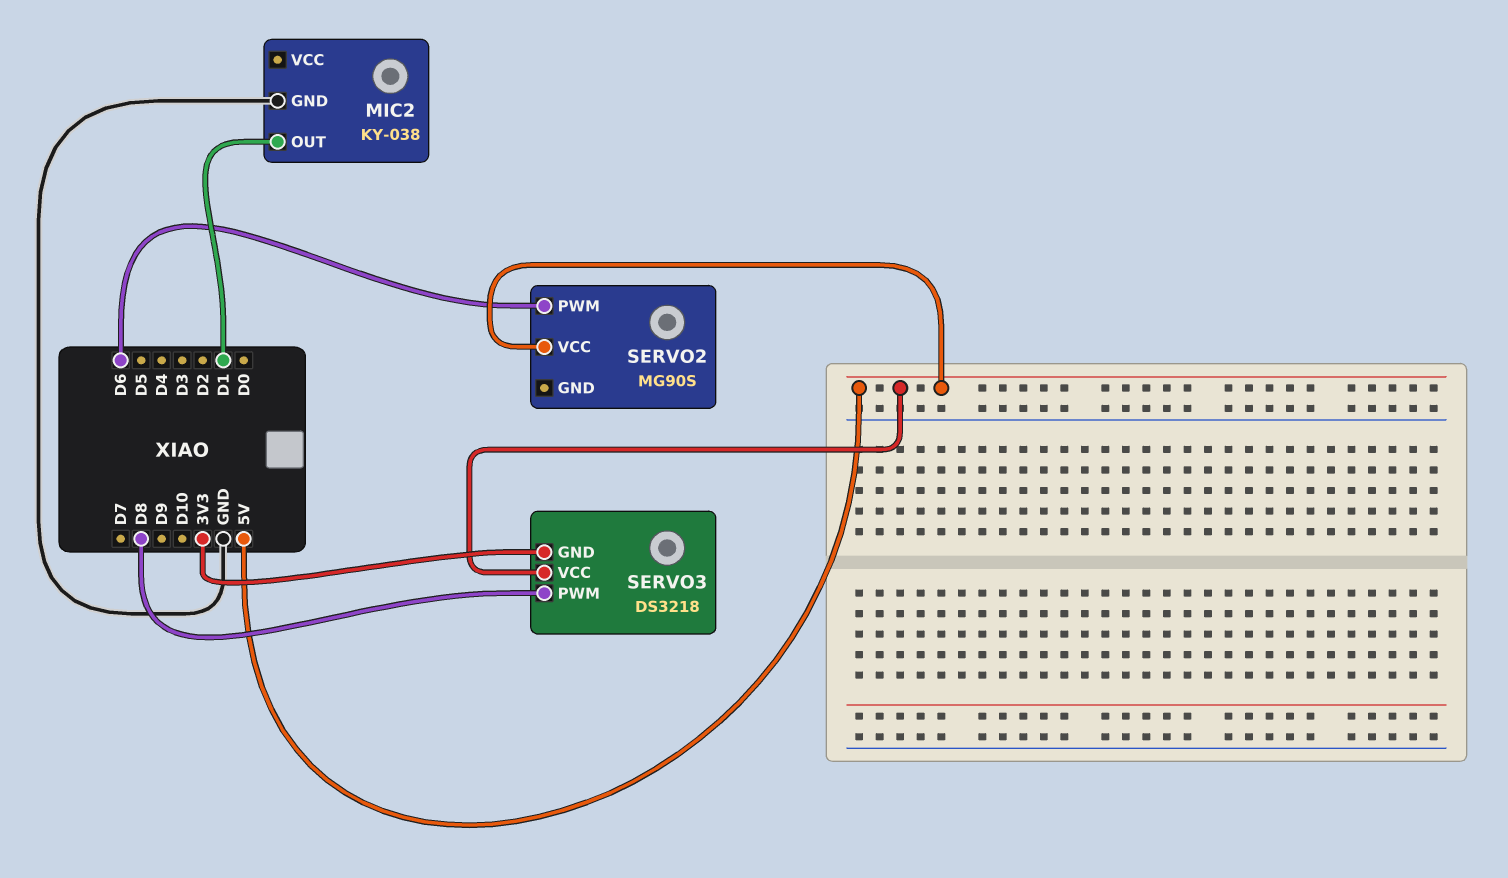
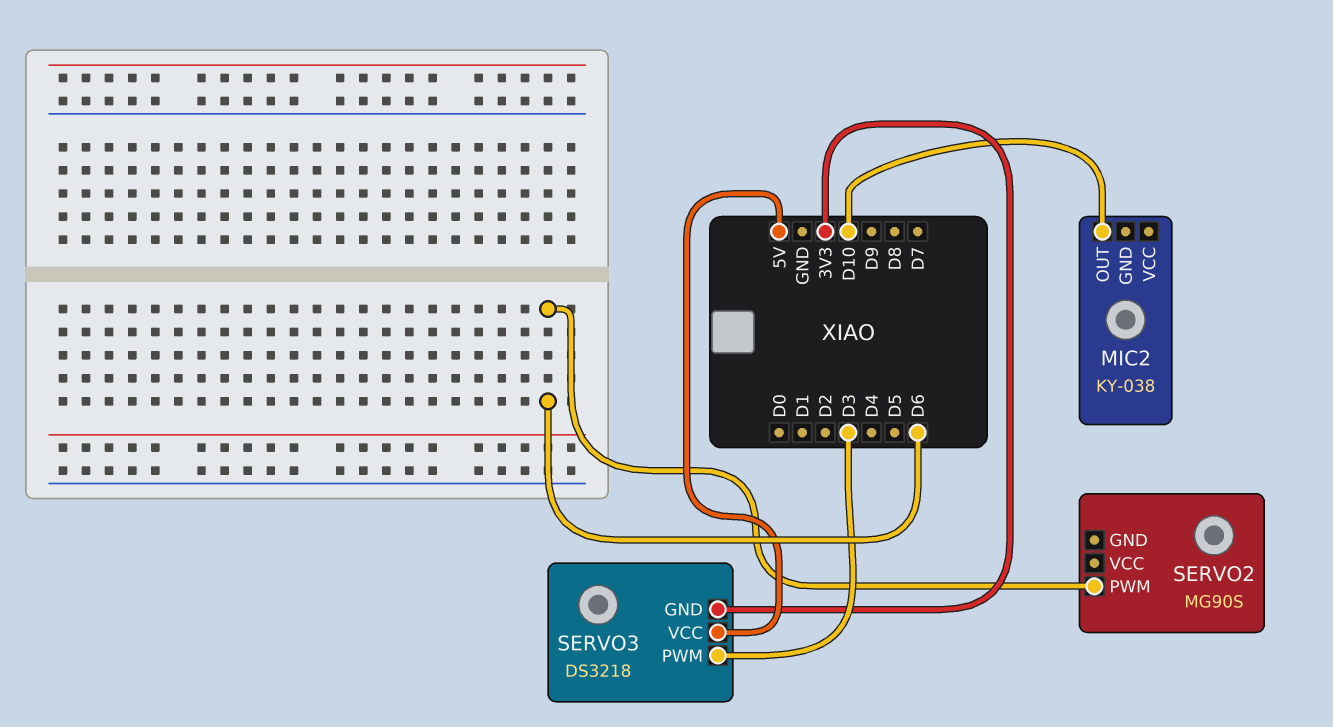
MIC2 pin GND: GND -> none
MIC2 pin OUT: D1 -> D10
SERVO2 pin VCC: 5V -> none
SERVO3 pin PWM: D8 -> D3

